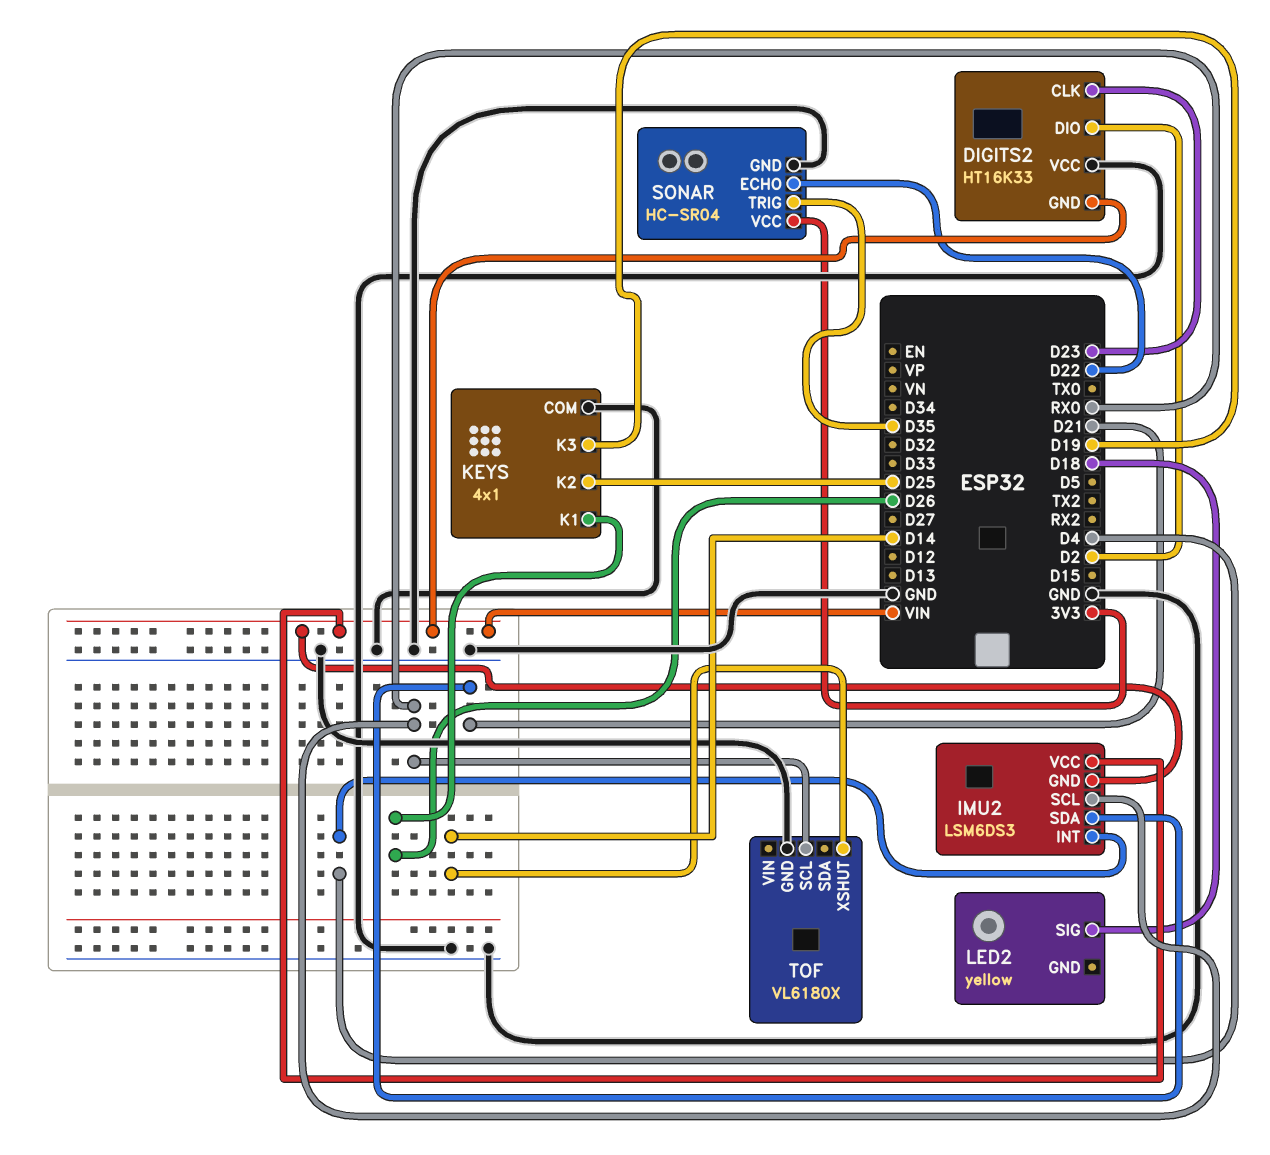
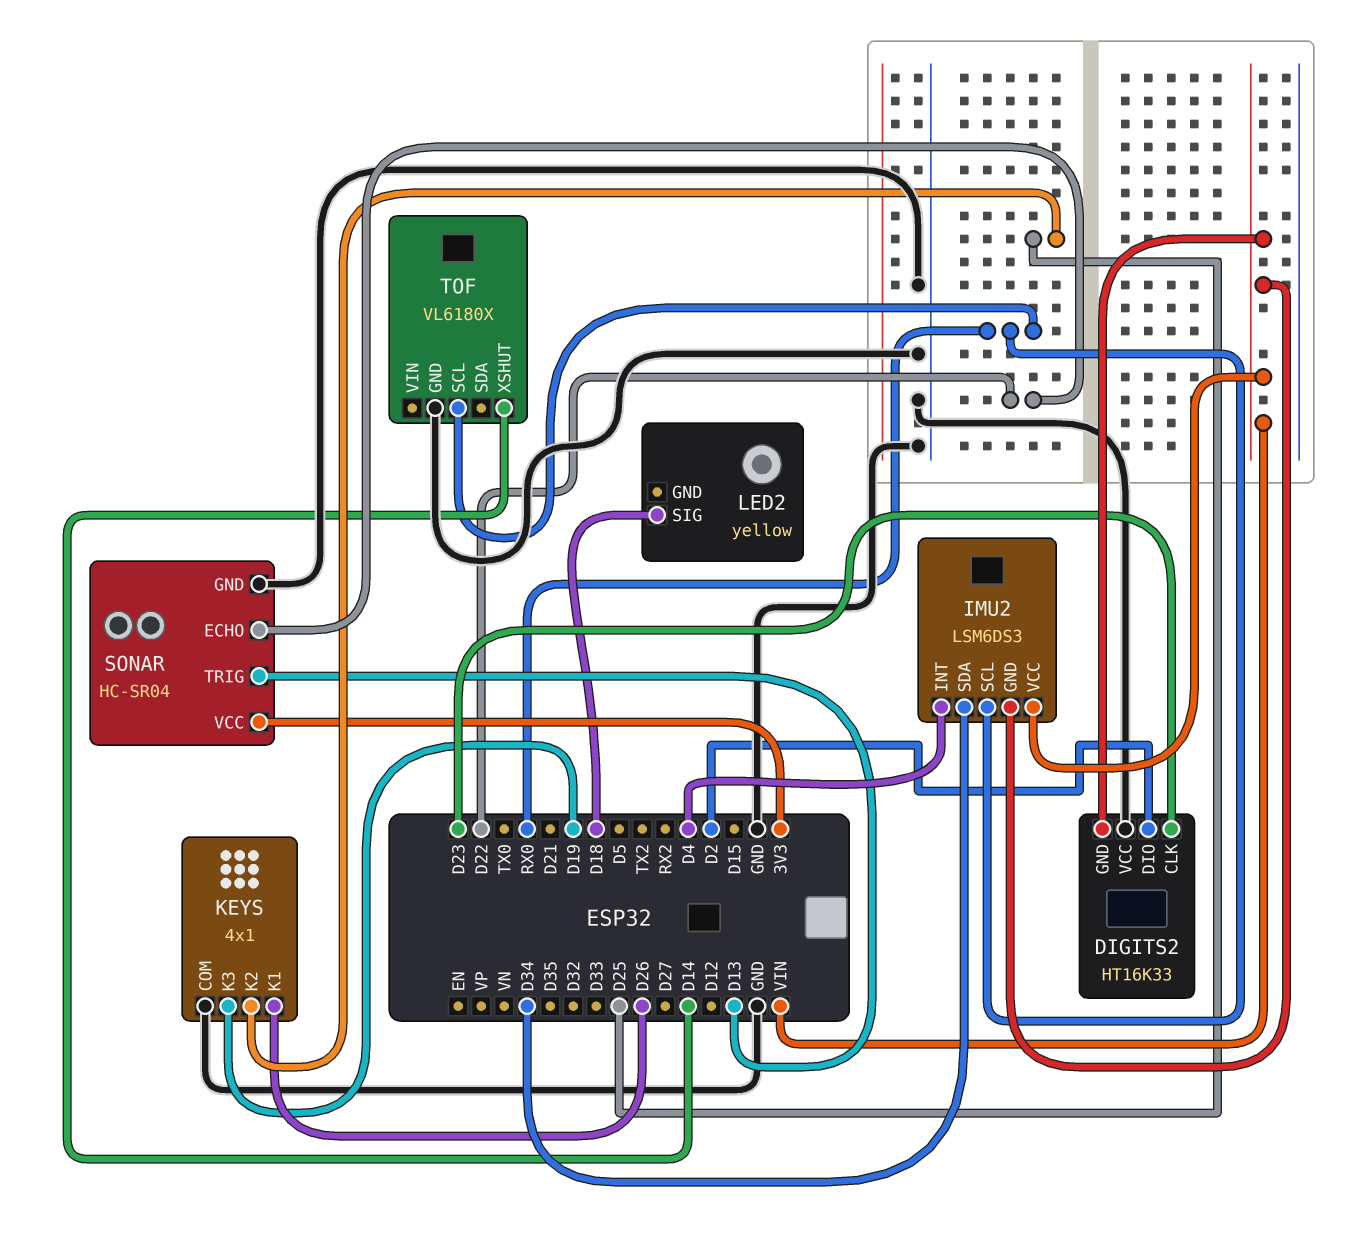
IMU2 pin SDA: D21 -> D34
SONAR pin TRIG: D35 -> D13

